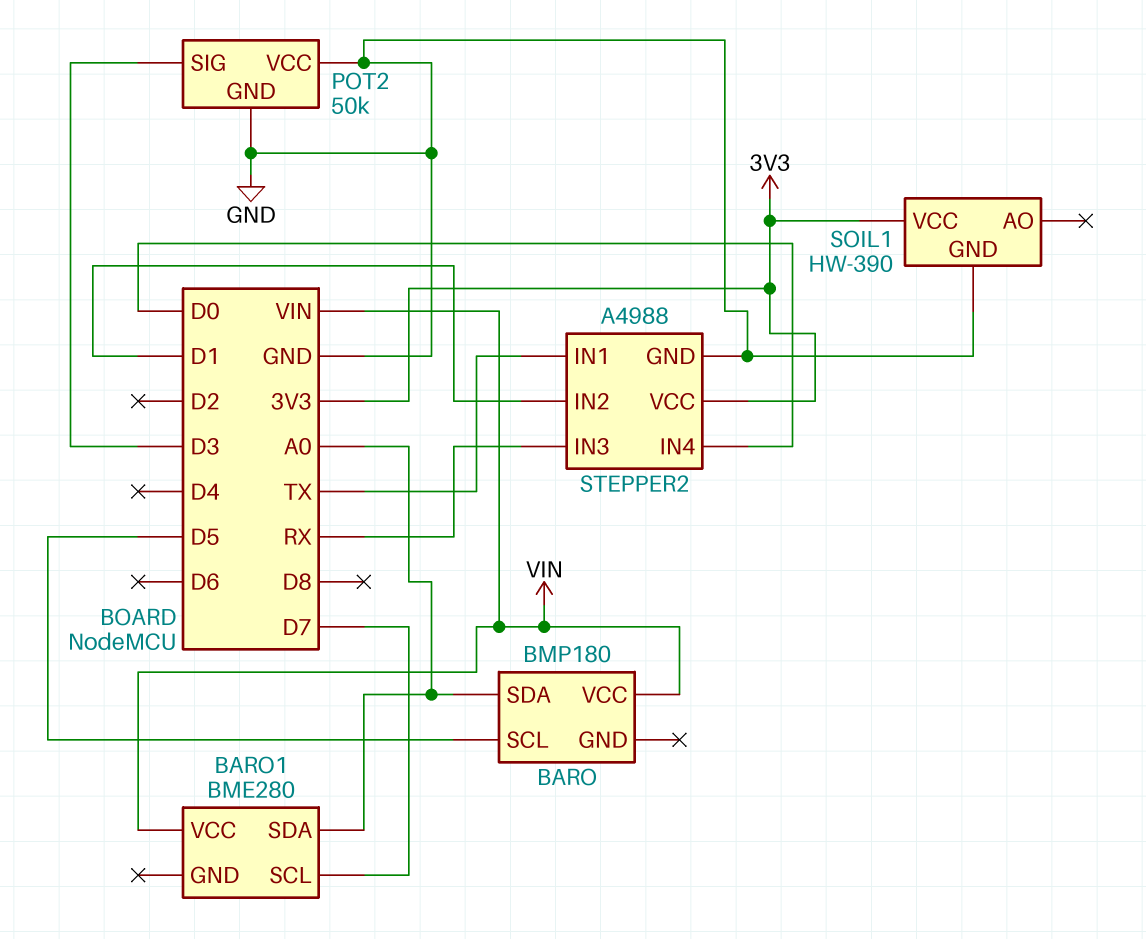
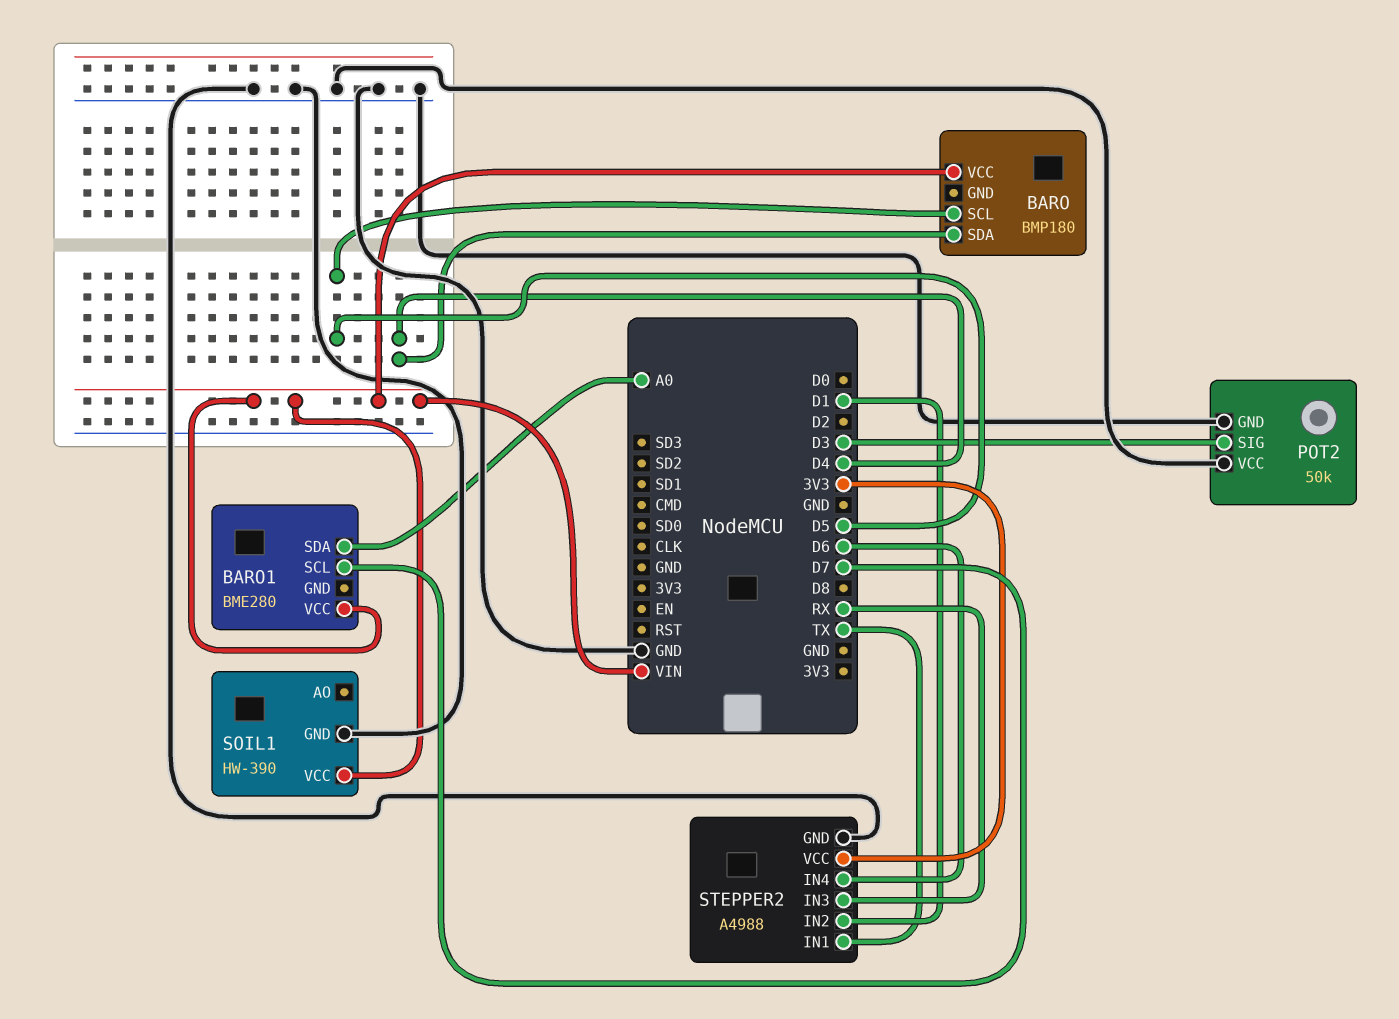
BARO pin SDA: A0 -> D4
SOIL1 pin VCC: 3V3 -> VIN
STEPPER2 pin IN4: D0 -> D6

